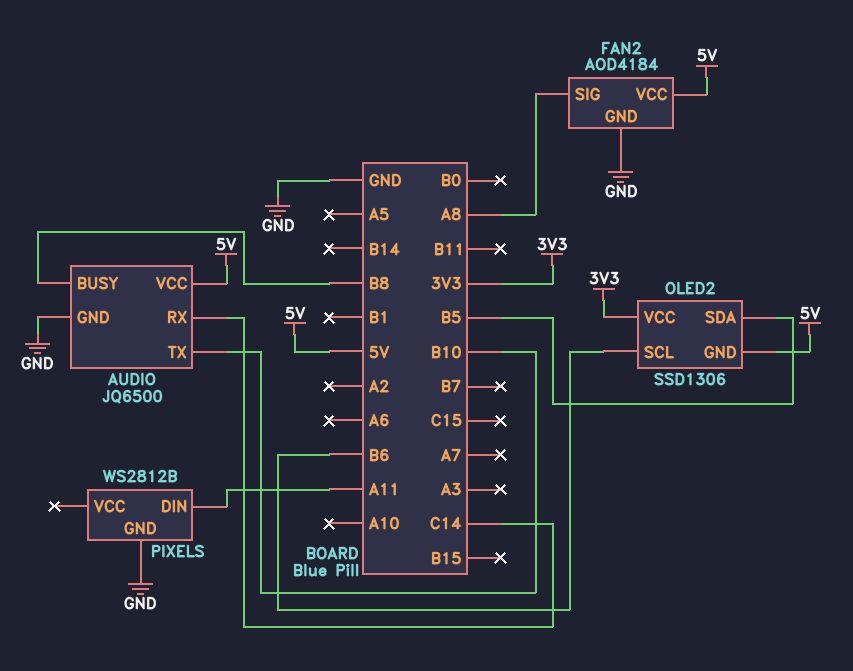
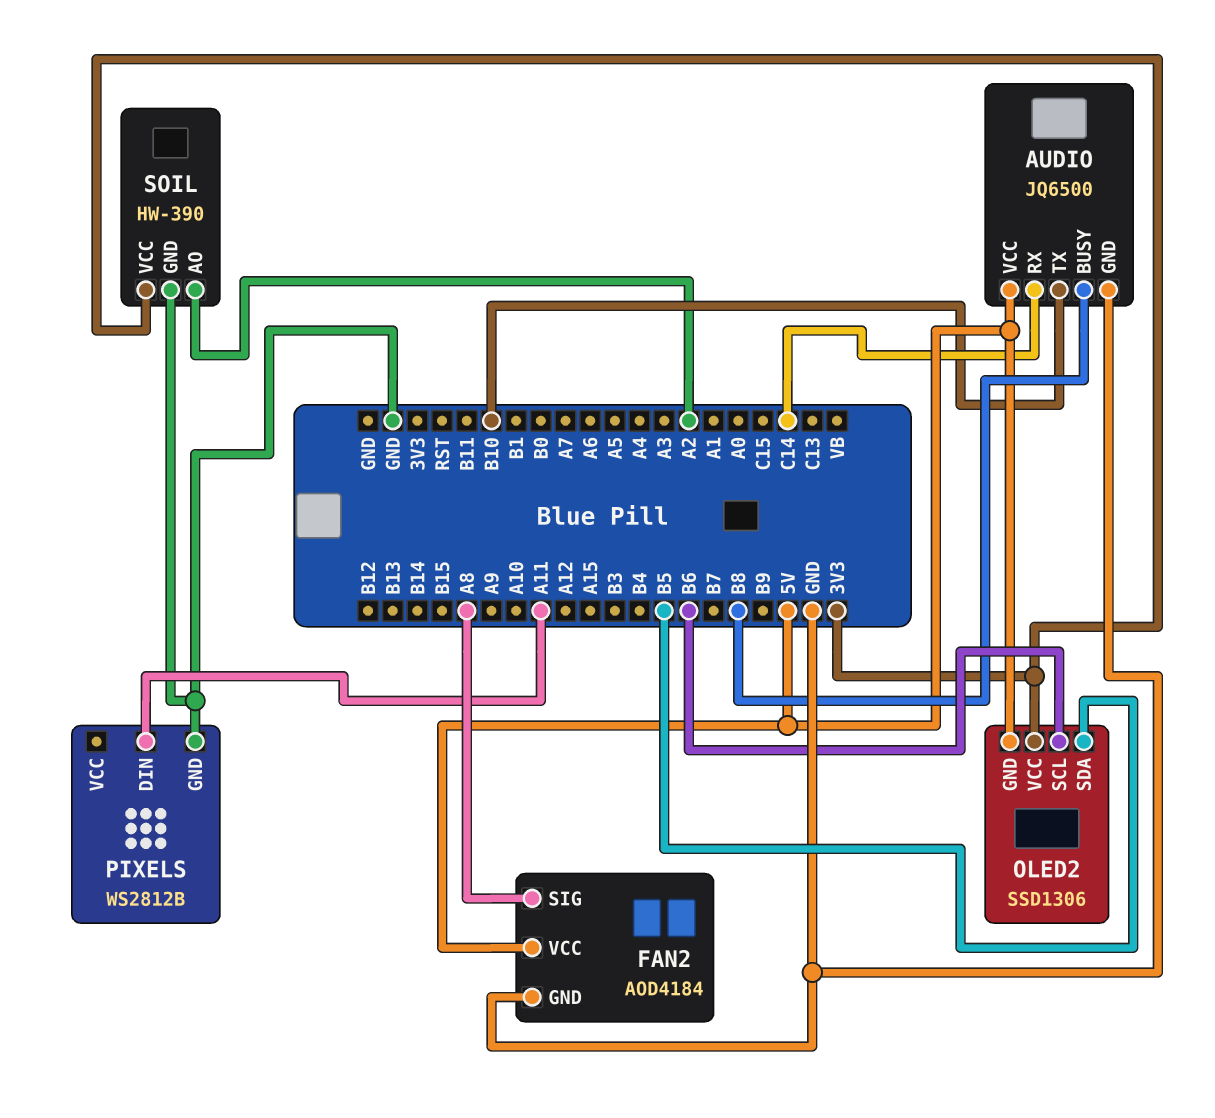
SOIL: none -> HW-390
SOIL pin AO: none -> A2
SOIL pin GND: none -> GND
SOIL pin VCC: none -> 3V3

